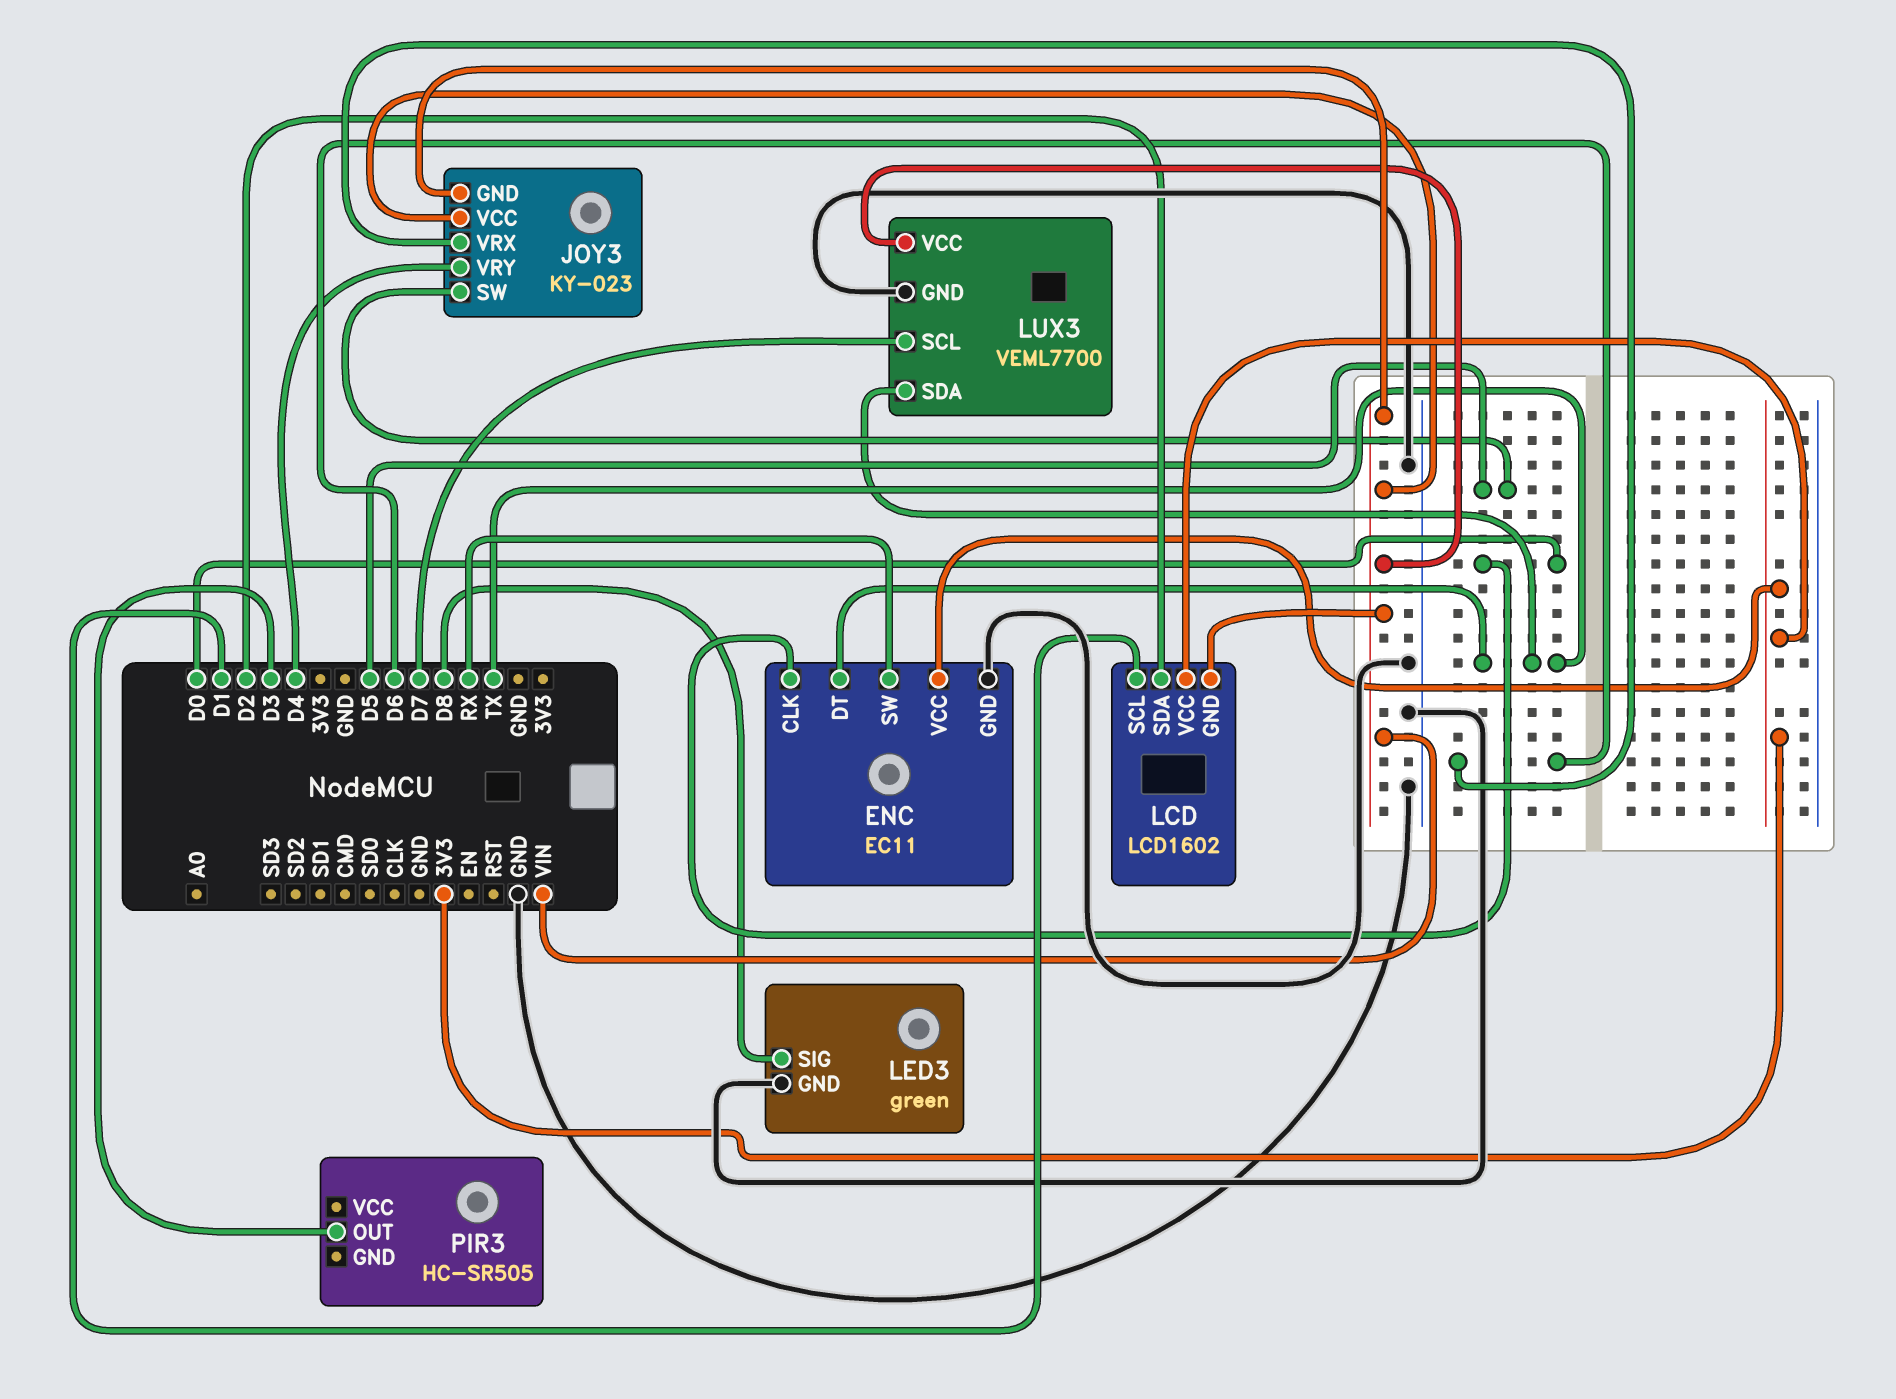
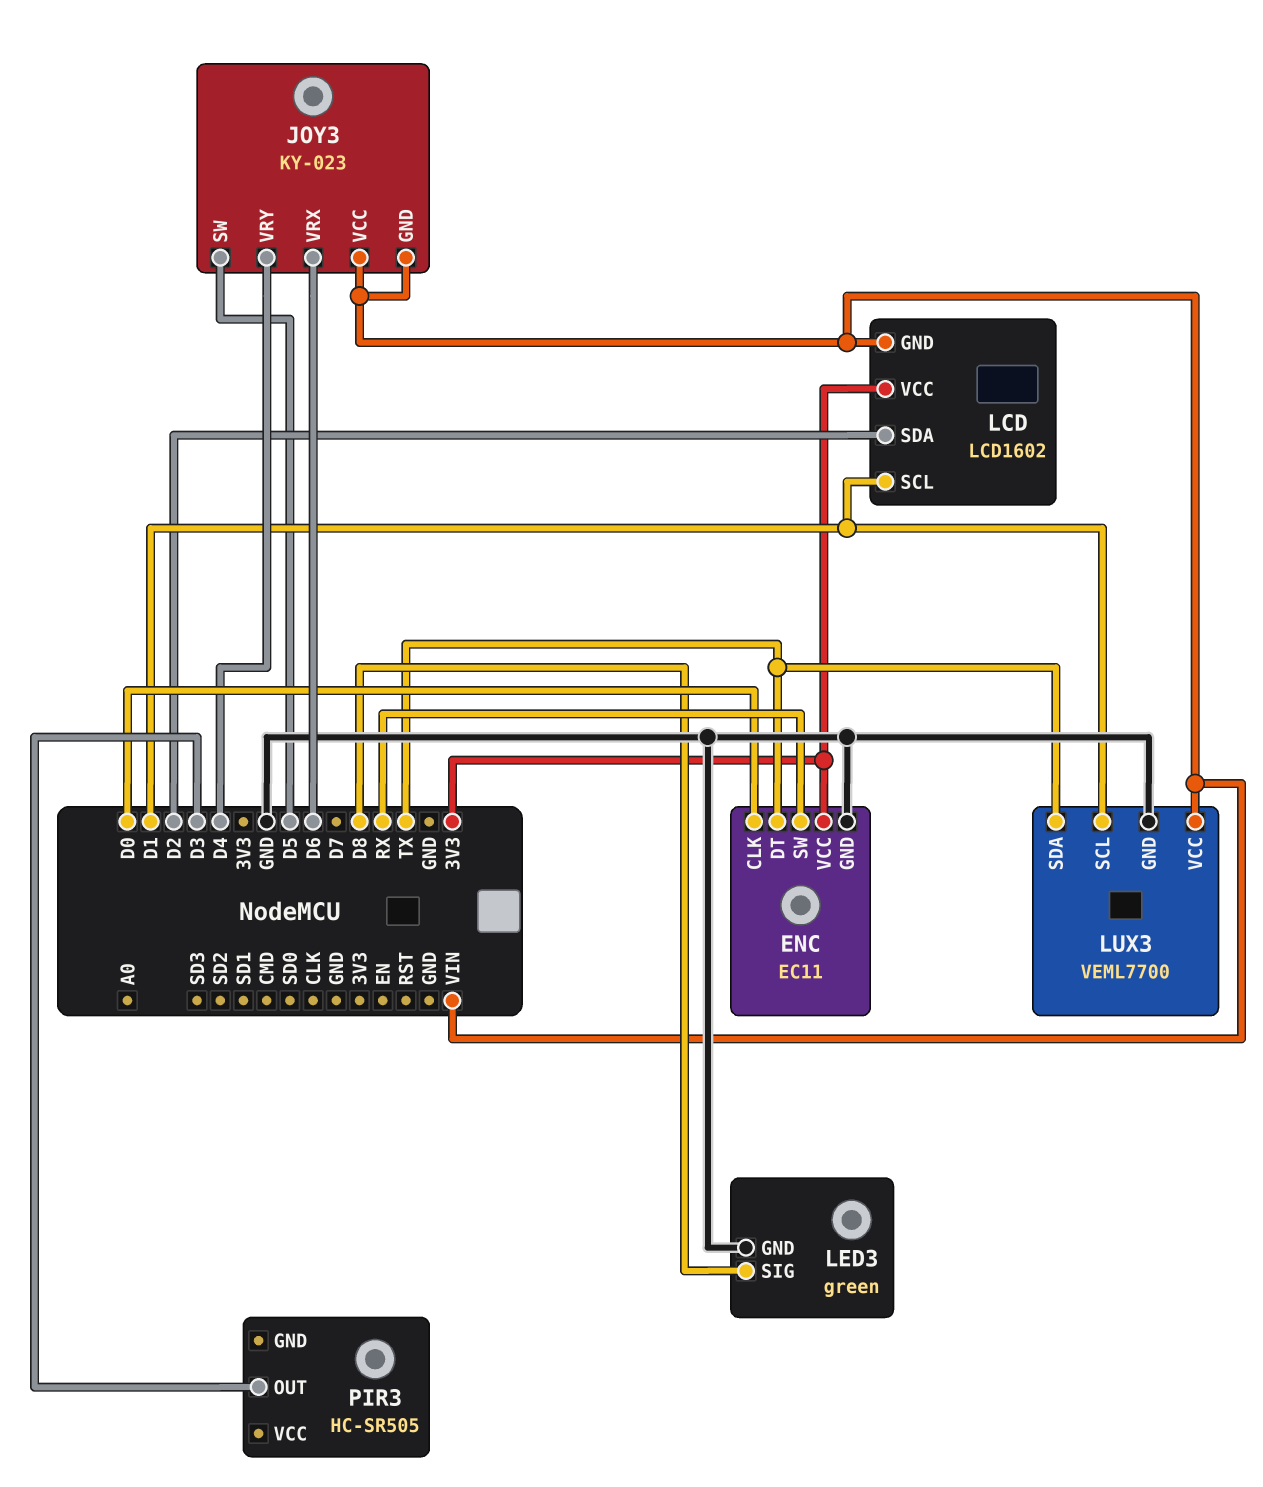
LUX3 pin SCL: D7 -> D1

